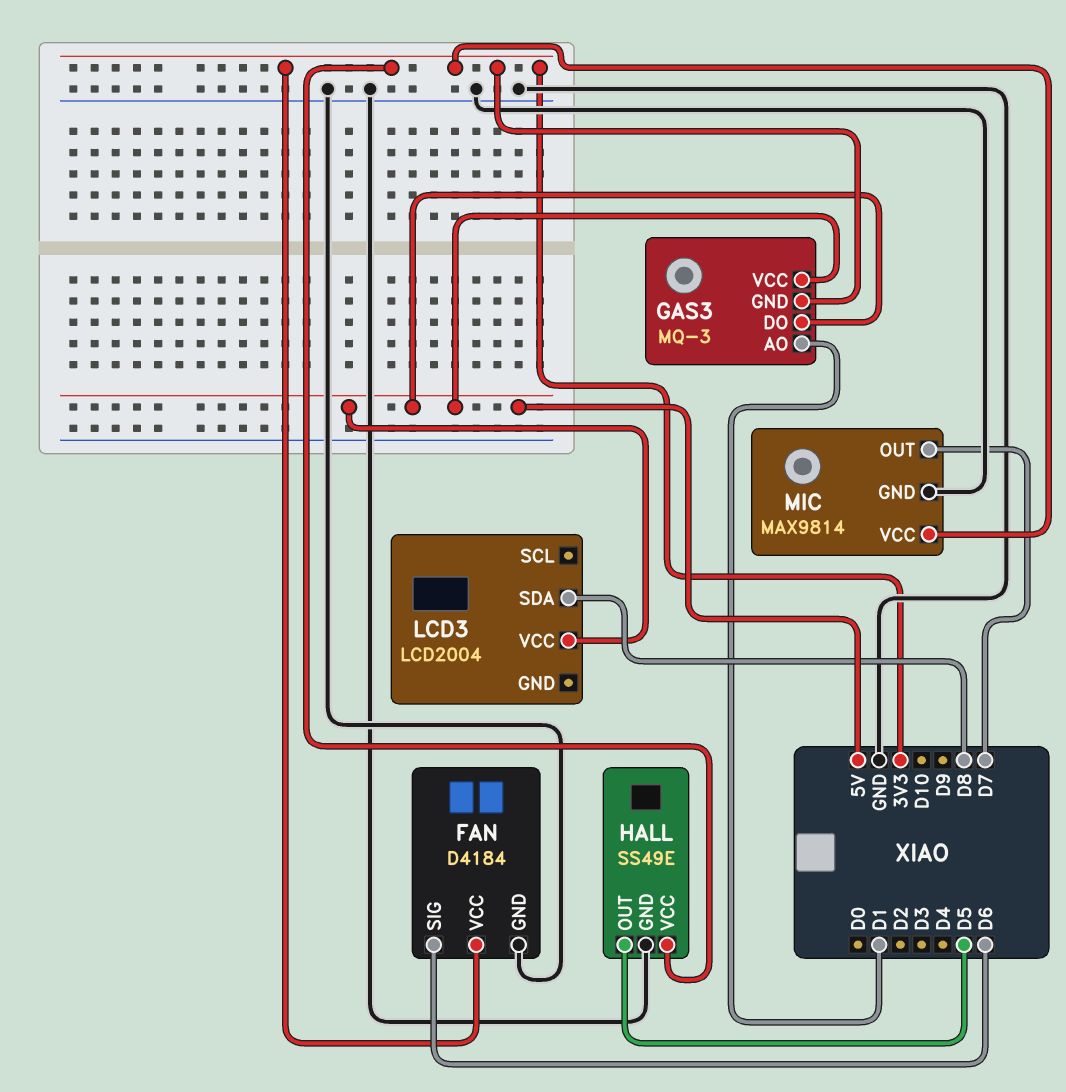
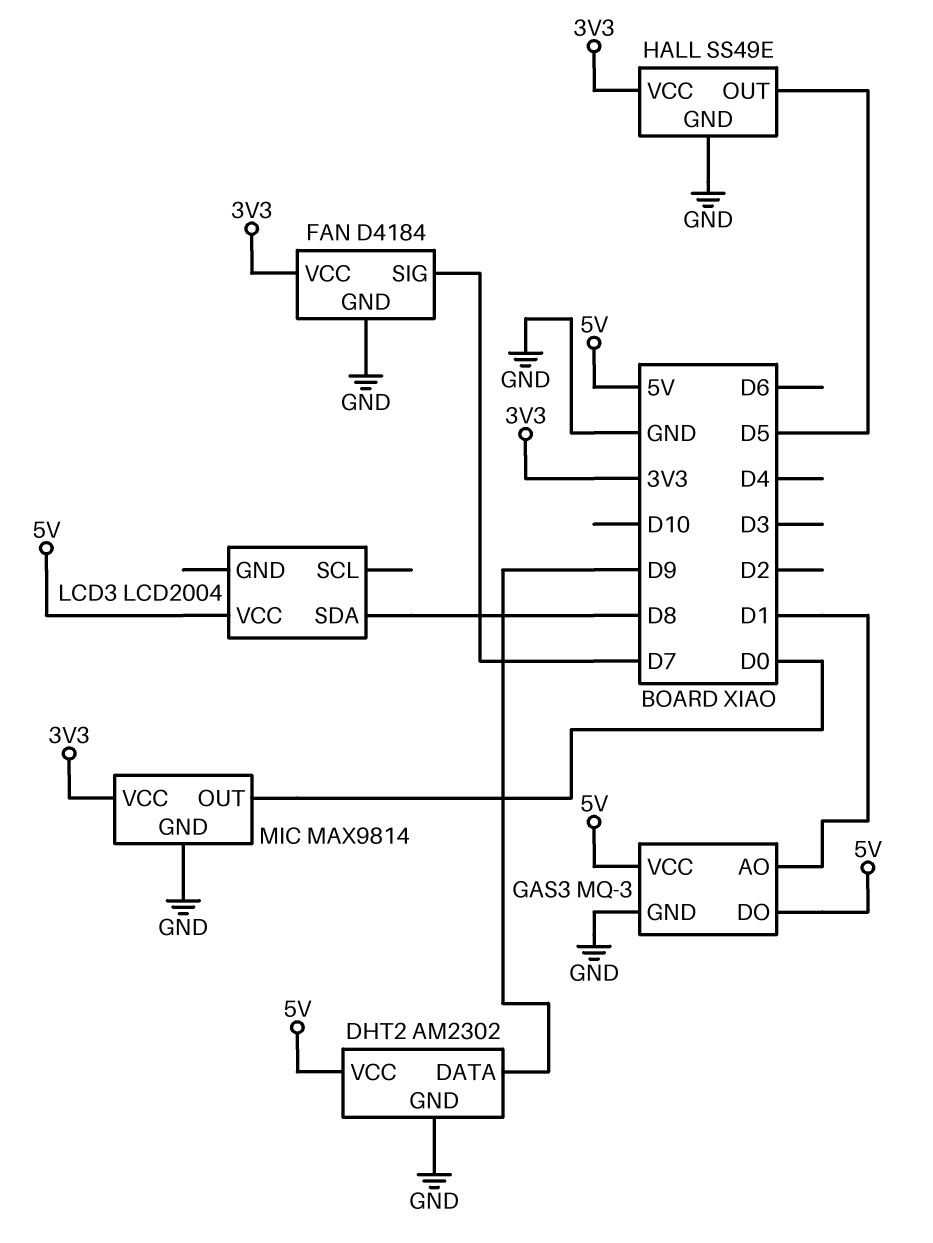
DHT2: none -> AM2302
DHT2 pin DATA: none -> D9
DHT2 pin GND: none -> GND
DHT2 pin VCC: none -> 5V
FAN pin SIG: D6 -> D7
GAS3 pin GND: 3V3 -> GND
MIC pin OUT: D7 -> D0

